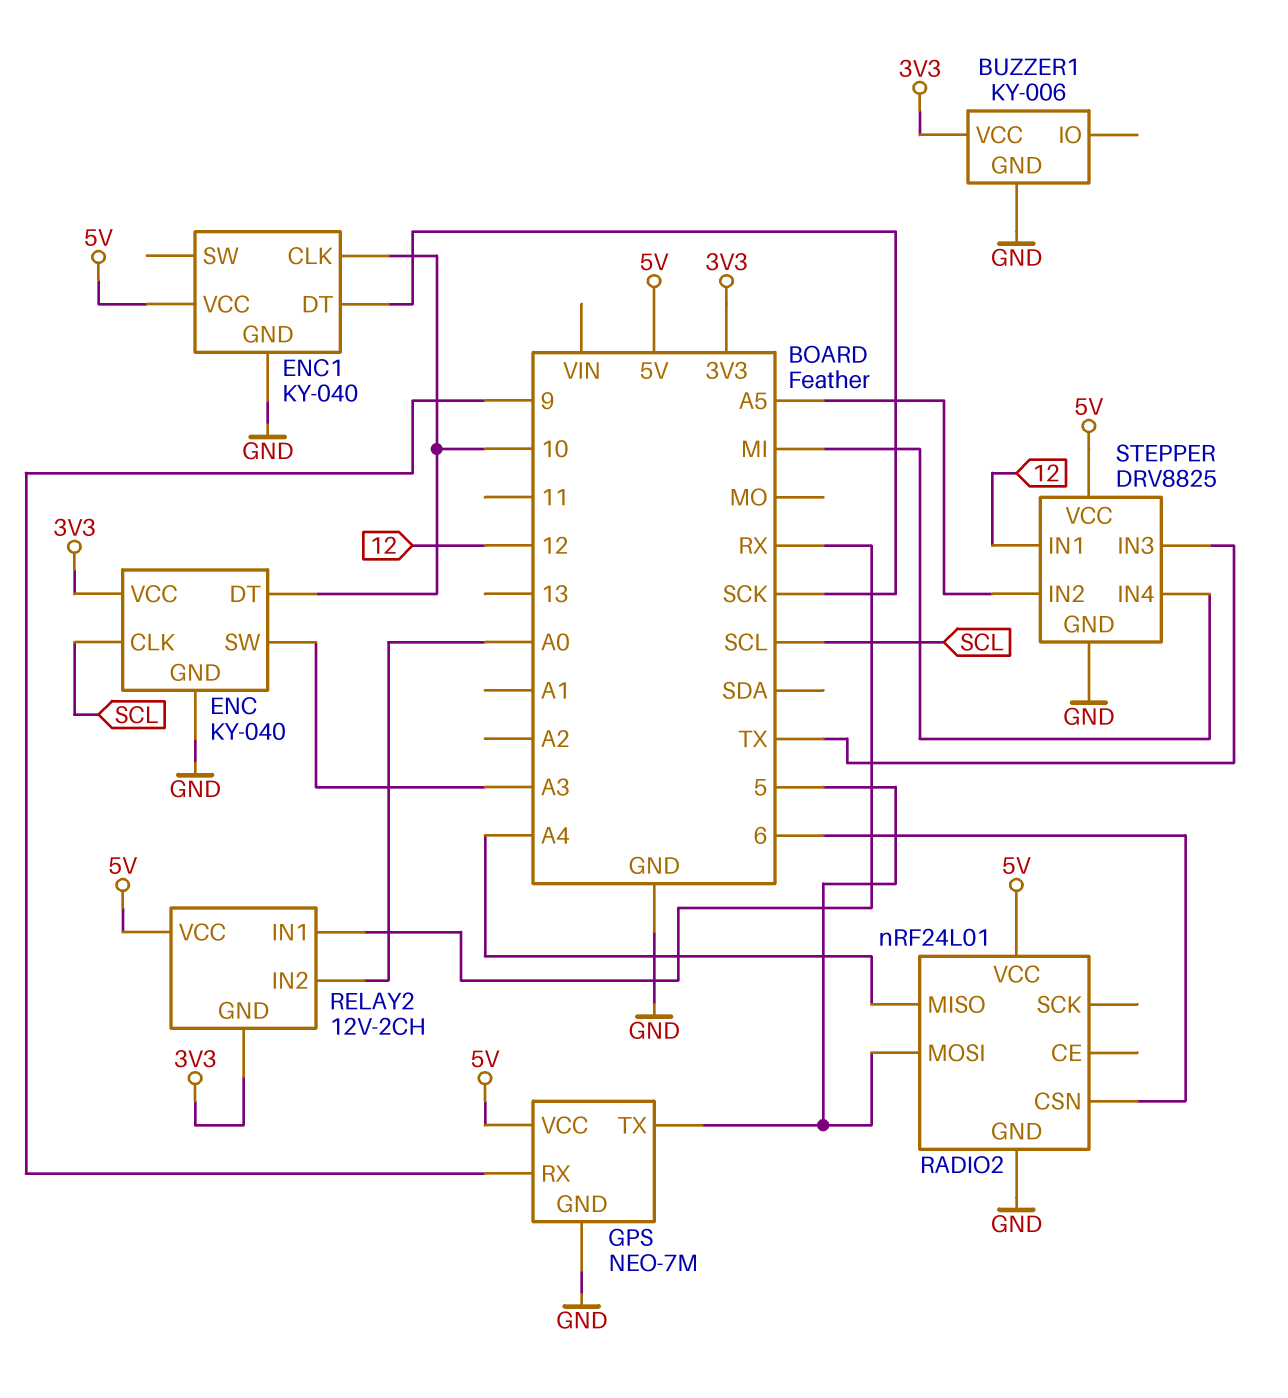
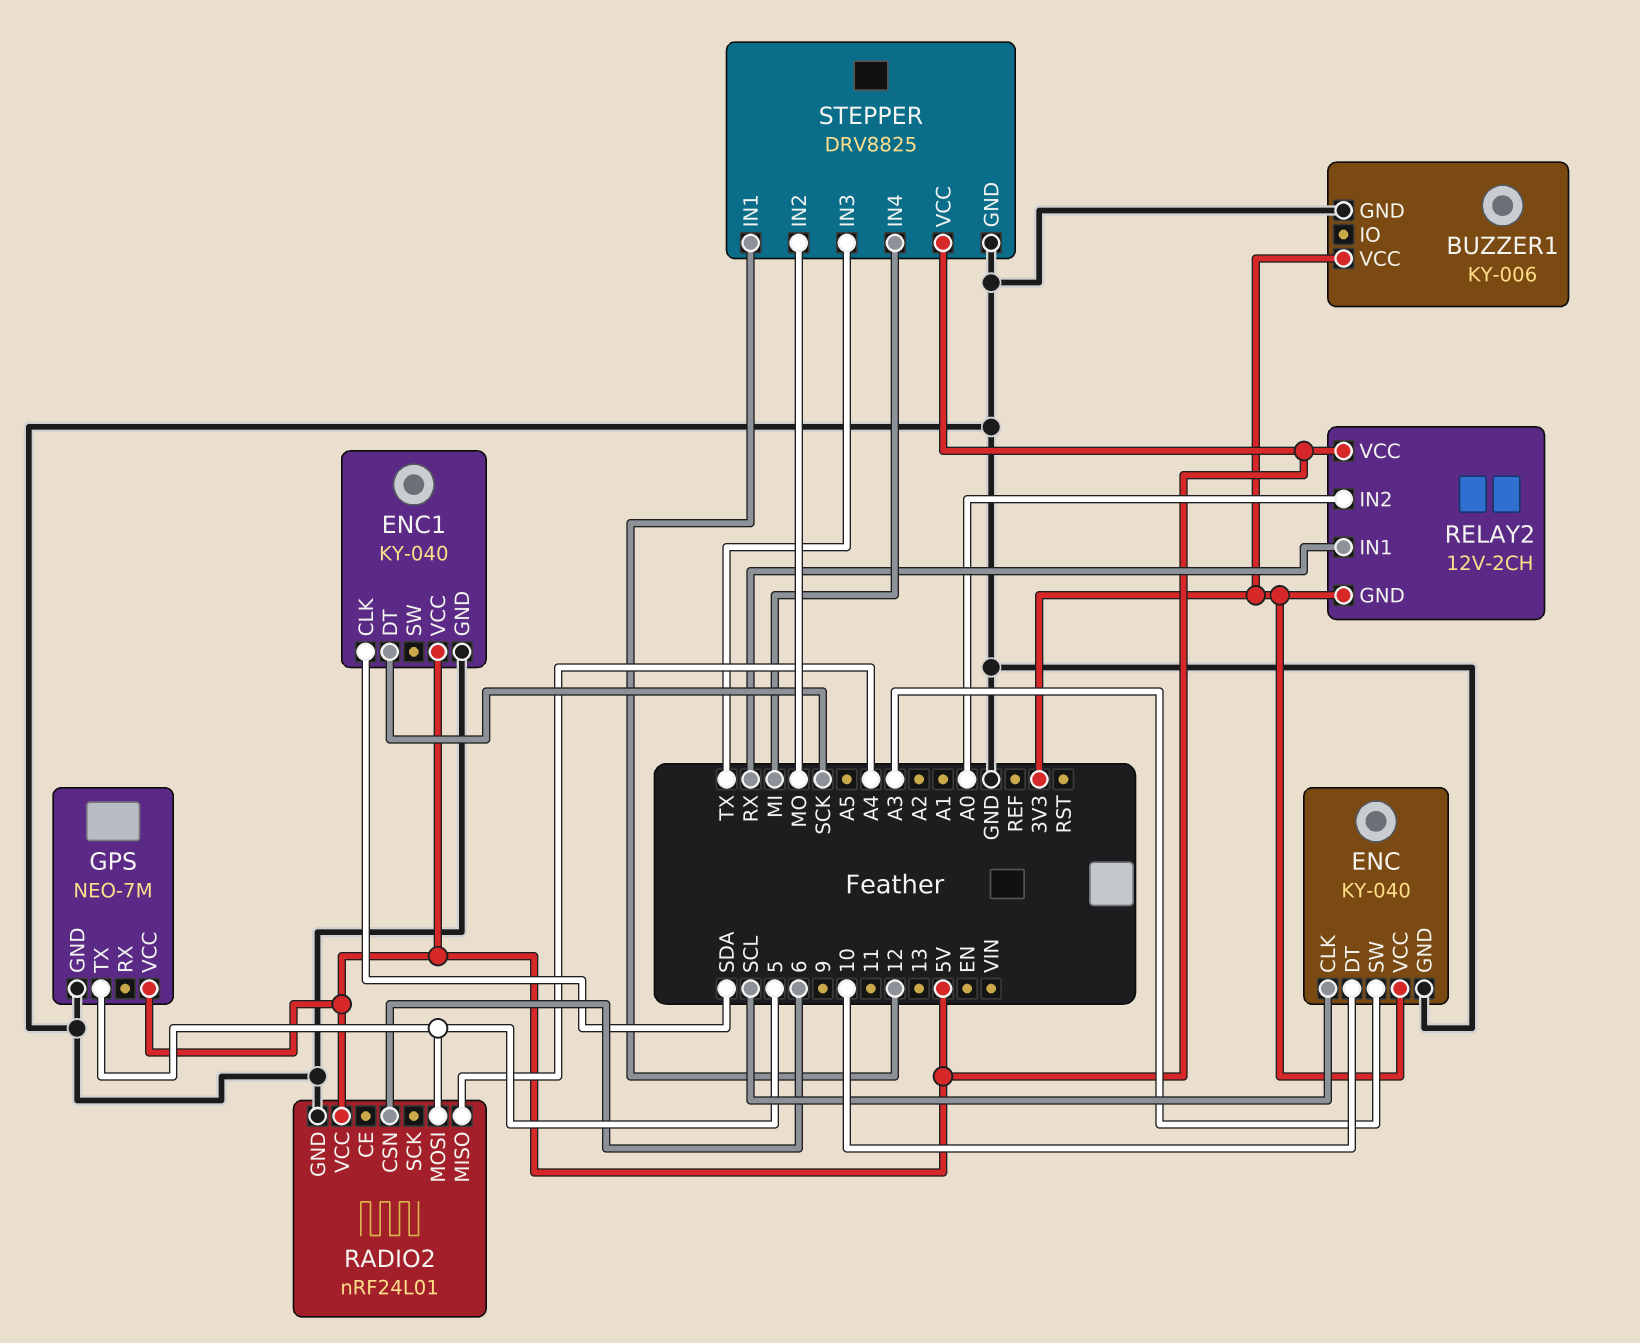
ENC1 pin CLK: 10 -> SDA
GPS pin RX: 9 -> none
STEPPER pin IN2: A5 -> MO

